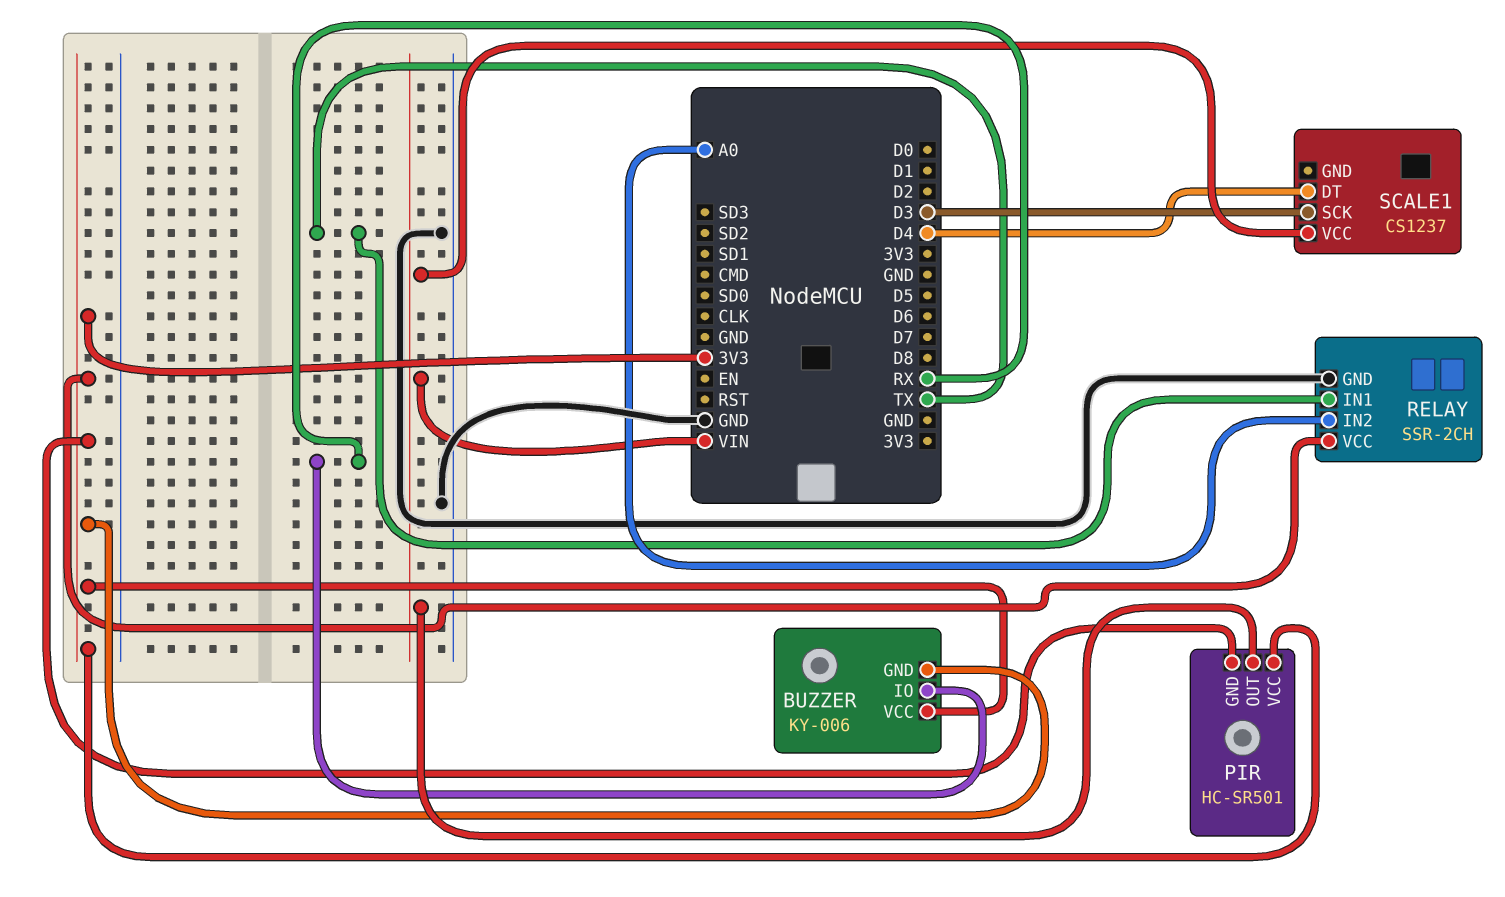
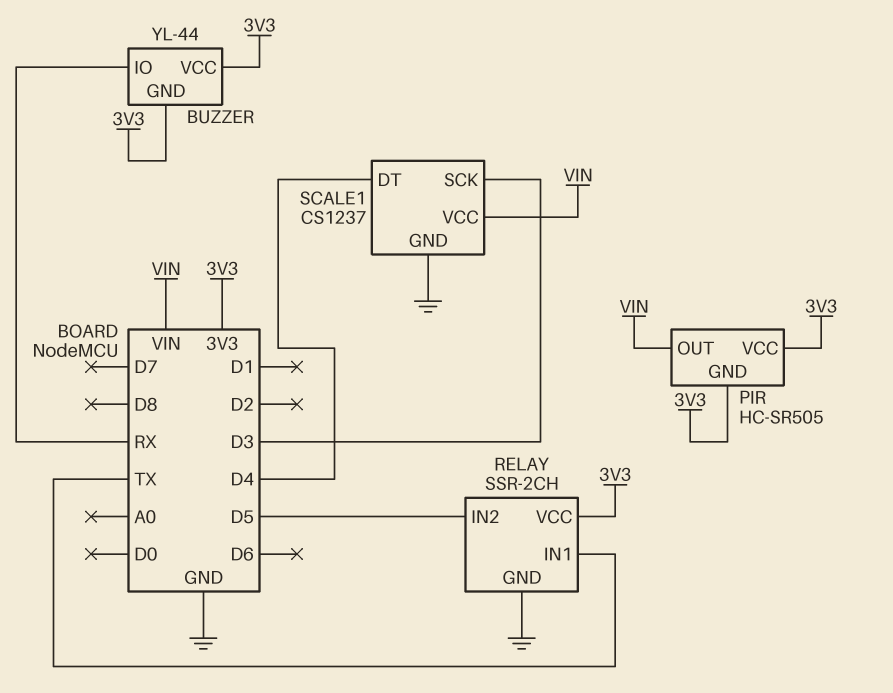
BUZZER: KY-006 -> YL-44
PIR: HC-SR501 -> HC-SR505
RELAY pin IN2: A0 -> D5
SCALE1 pin GND: none -> GND

